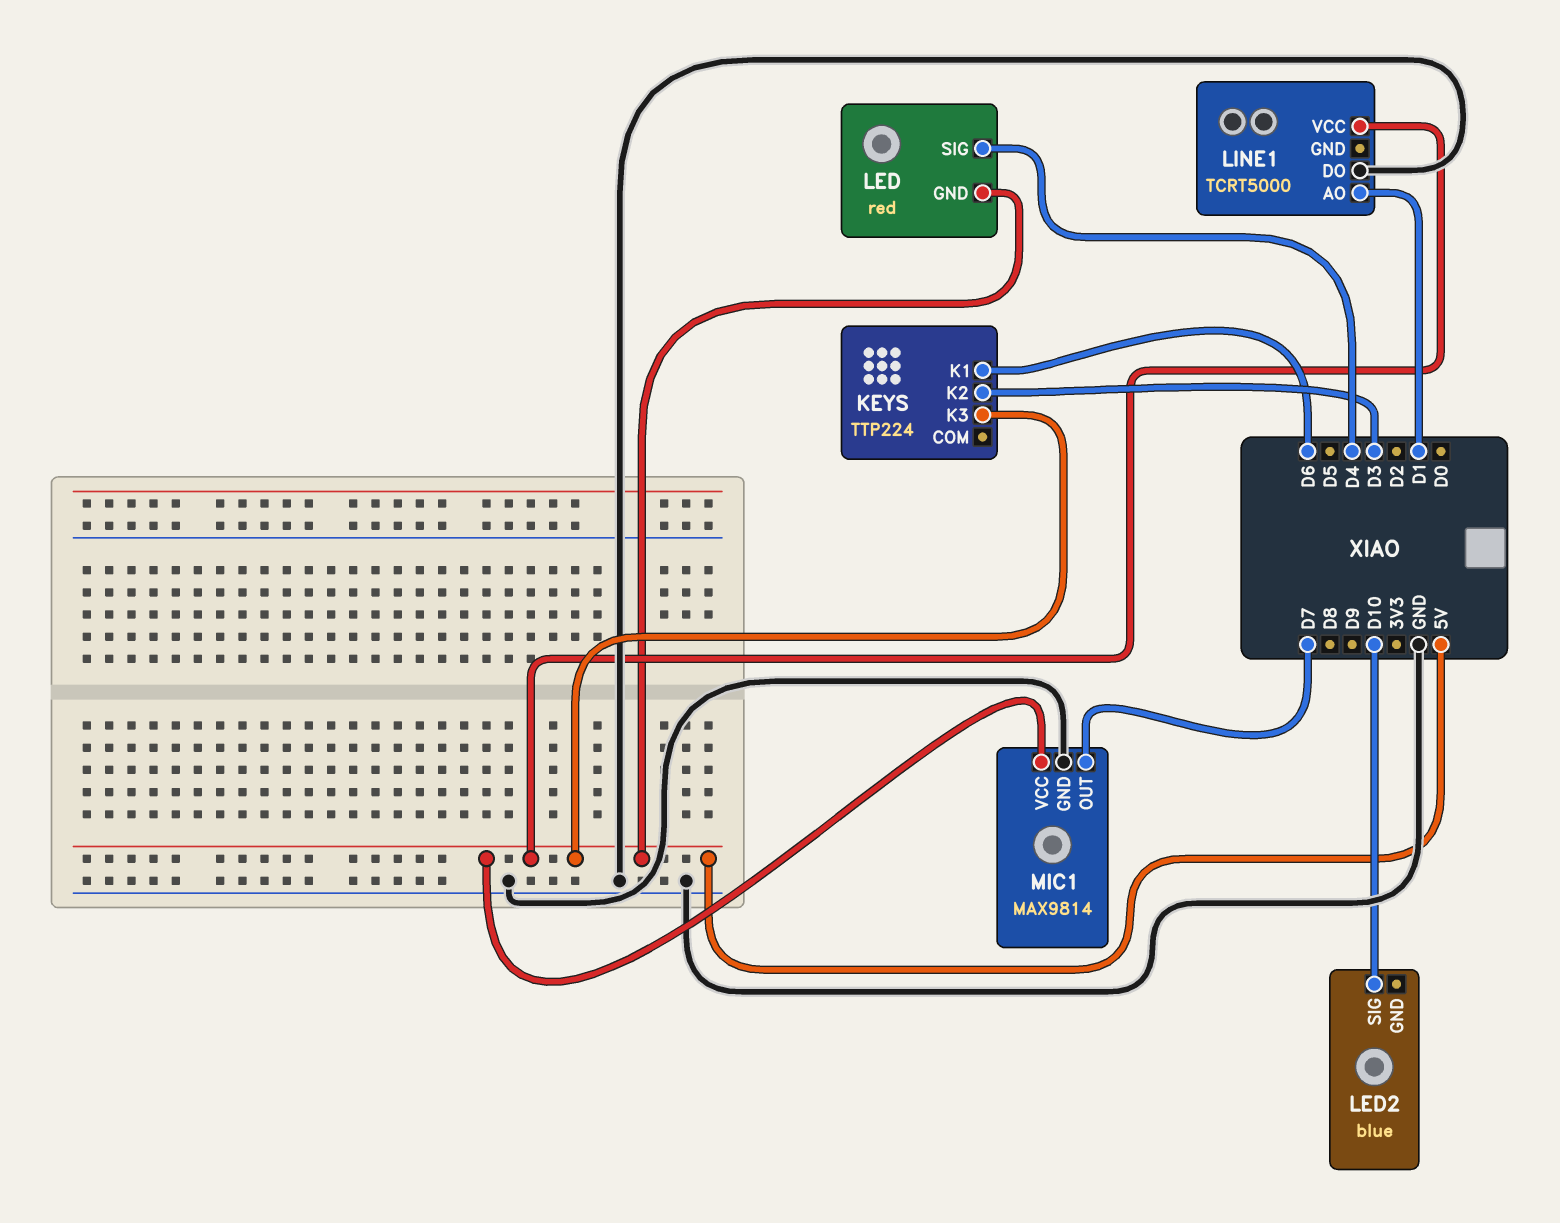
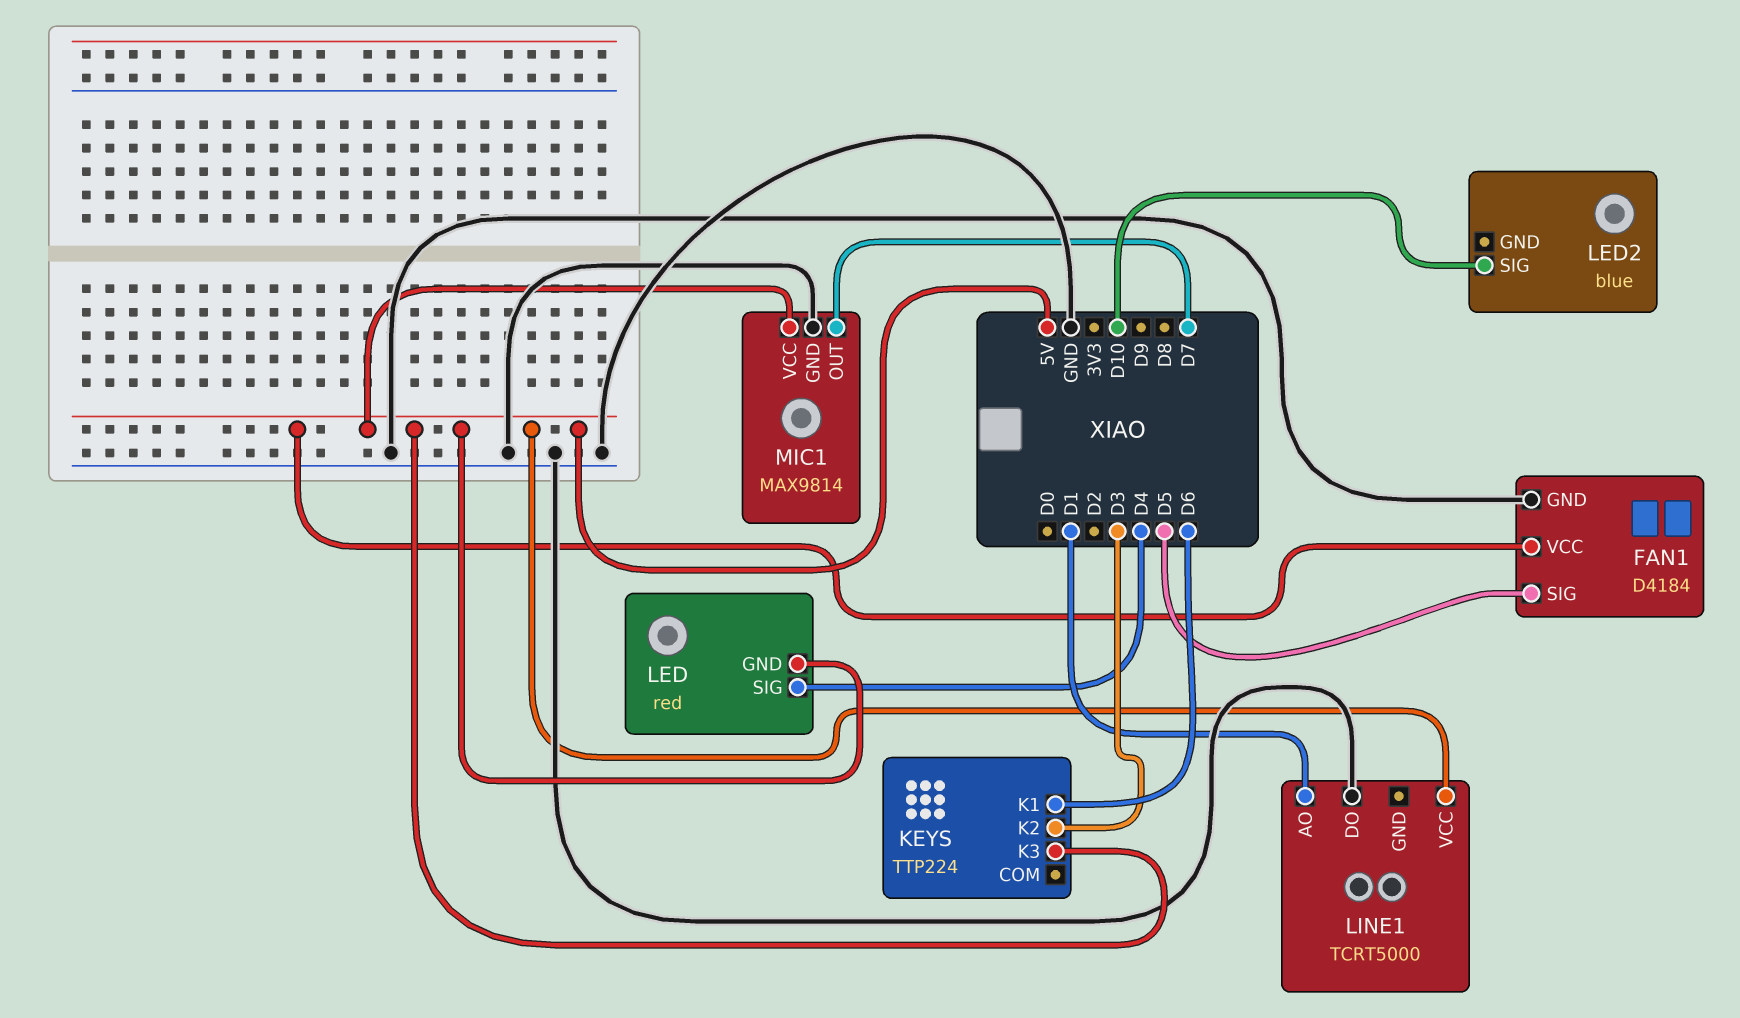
FAN1: none -> D4184
FAN1 pin GND: none -> GND
FAN1 pin SIG: none -> D5
FAN1 pin VCC: none -> 5V

